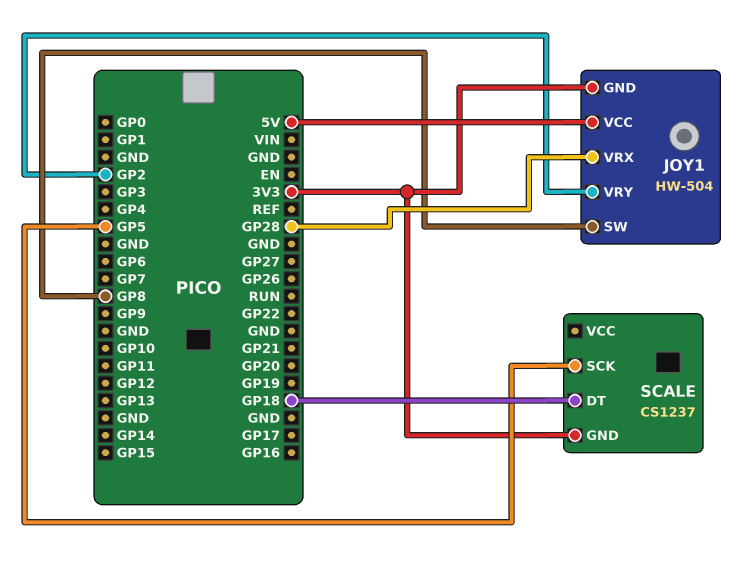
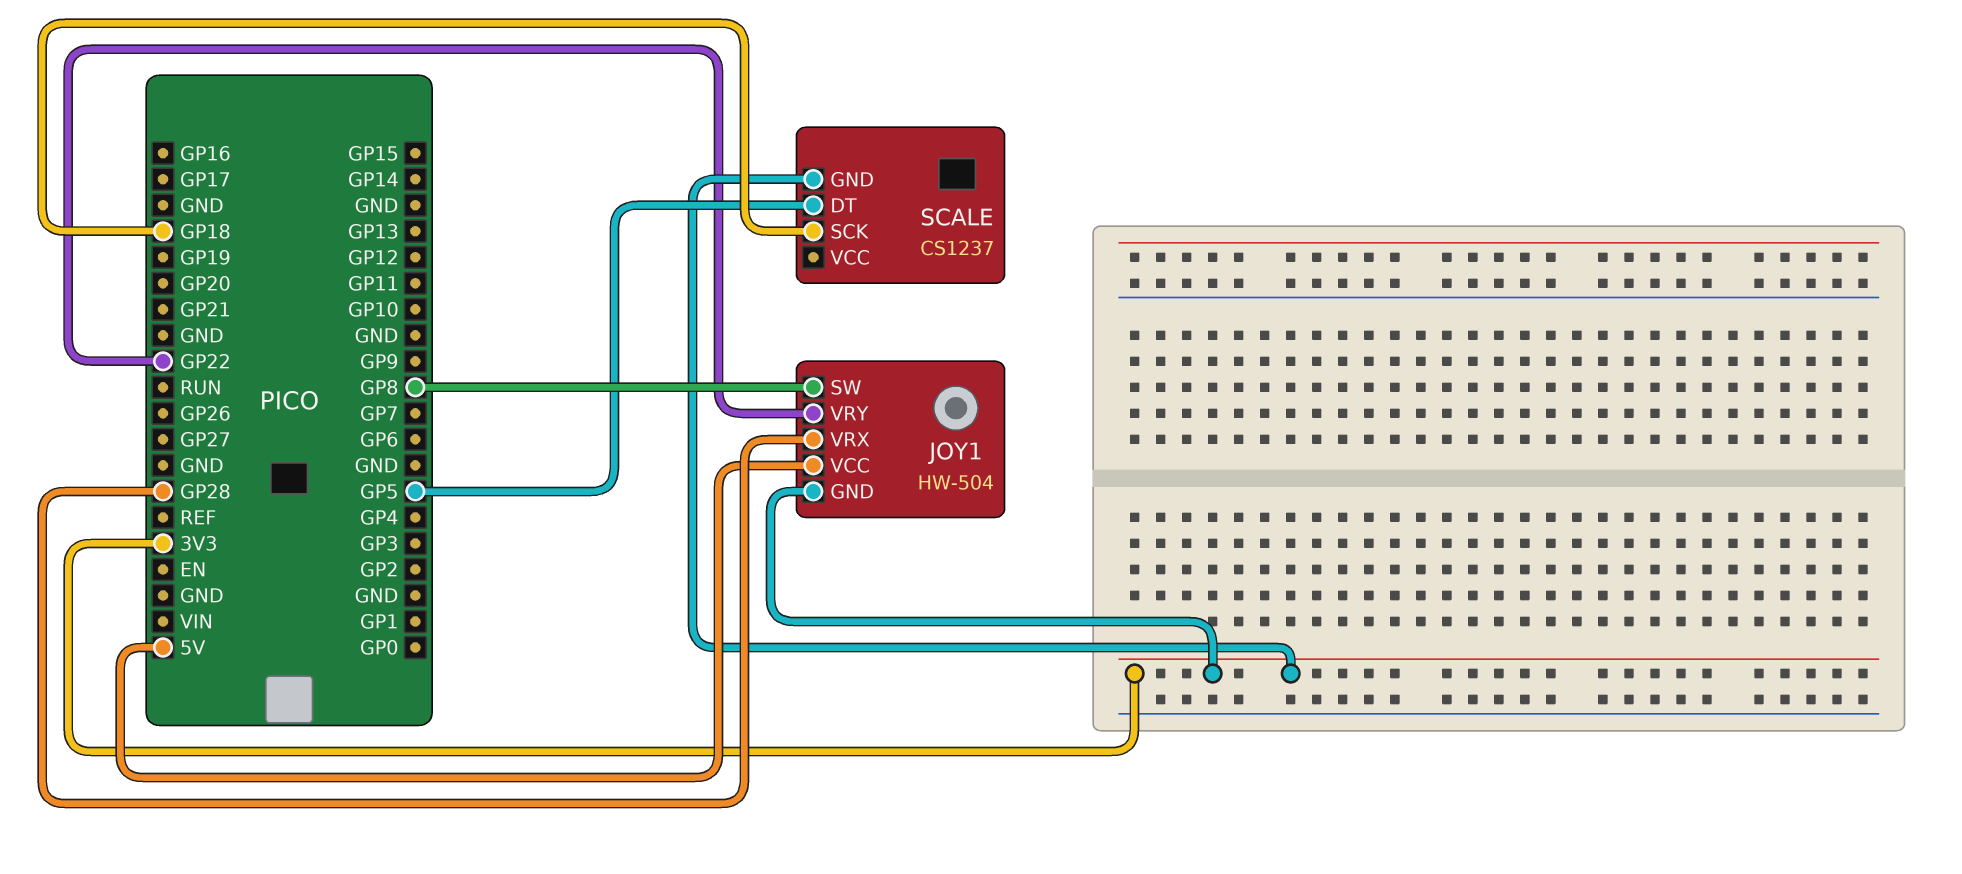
JOY1 pin VRY: GP2 -> GP22
SCALE pin DT: GP18 -> GP5
SCALE pin SCK: GP5 -> GP18

